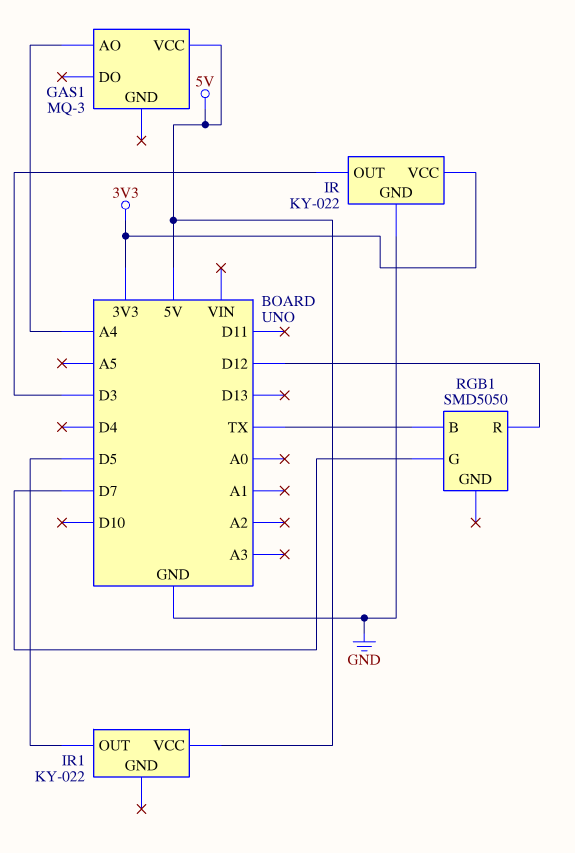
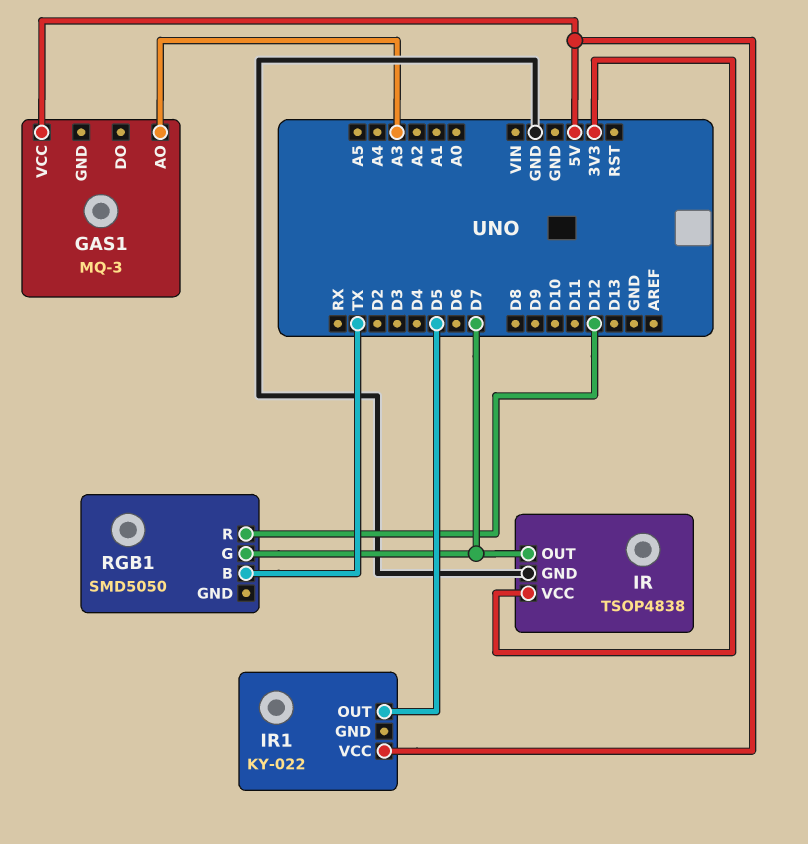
GAS1 pin AO: A4 -> A3
IR: KY-022 -> TSOP4838
IR pin OUT: D3 -> D7

